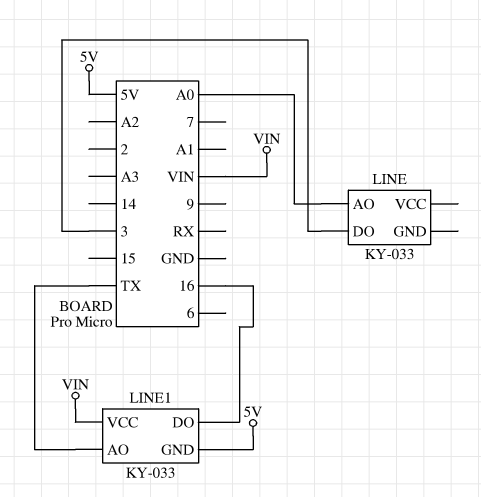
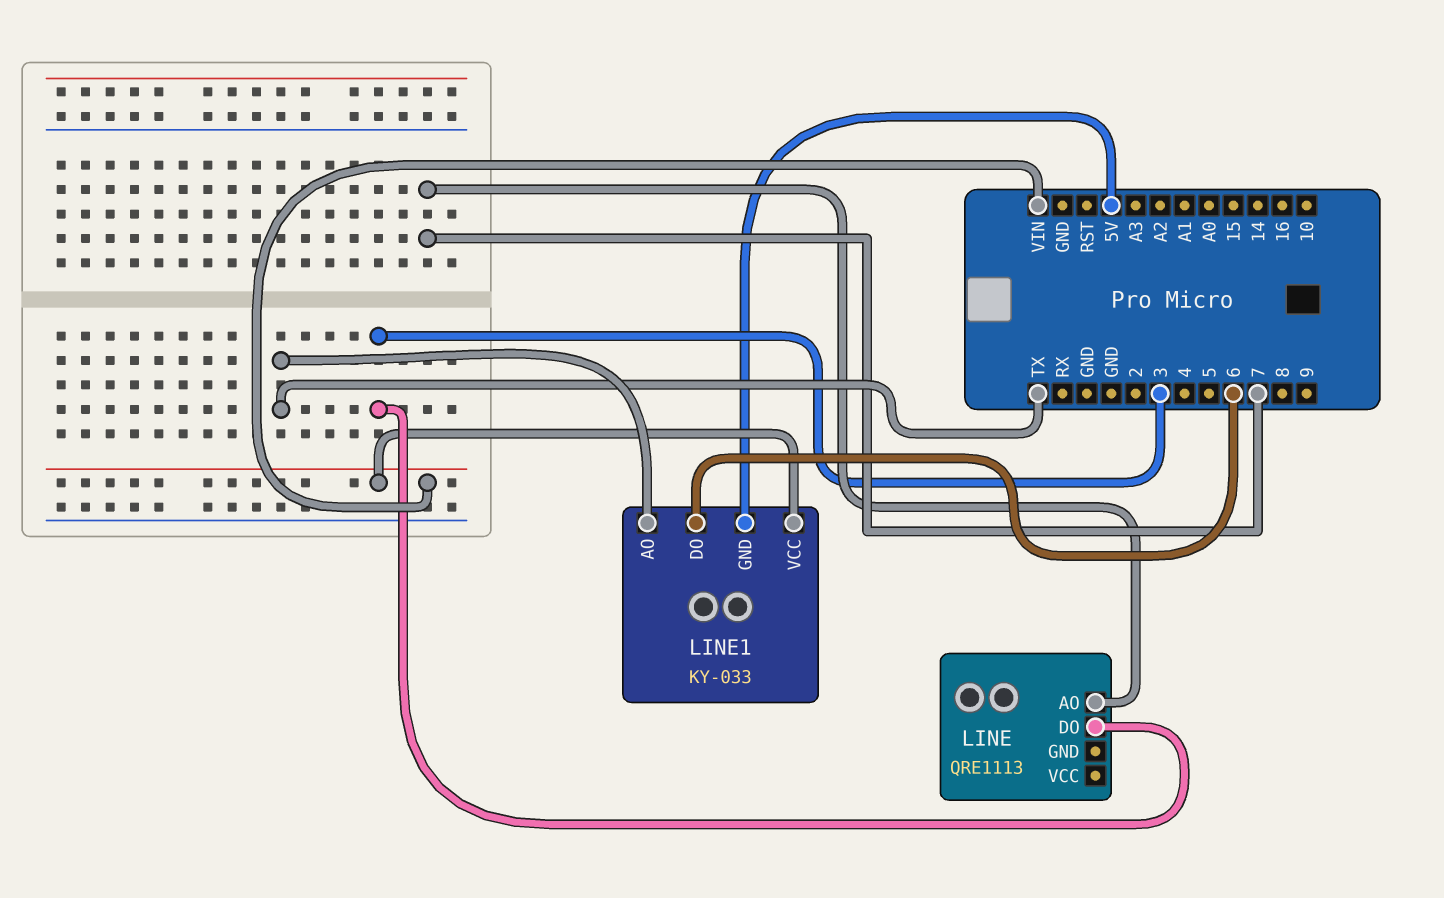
LINE: KY-033 -> QRE1113
LINE pin AO: A0 -> 7
LINE1 pin DO: 16 -> 6

